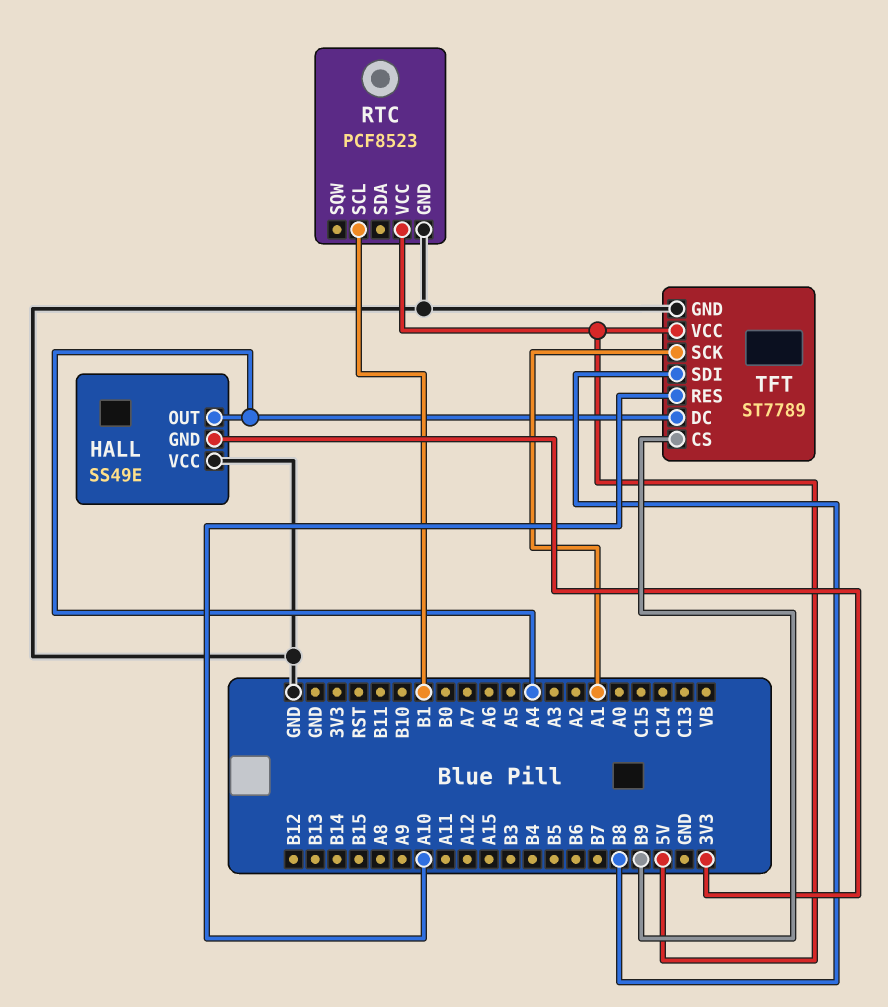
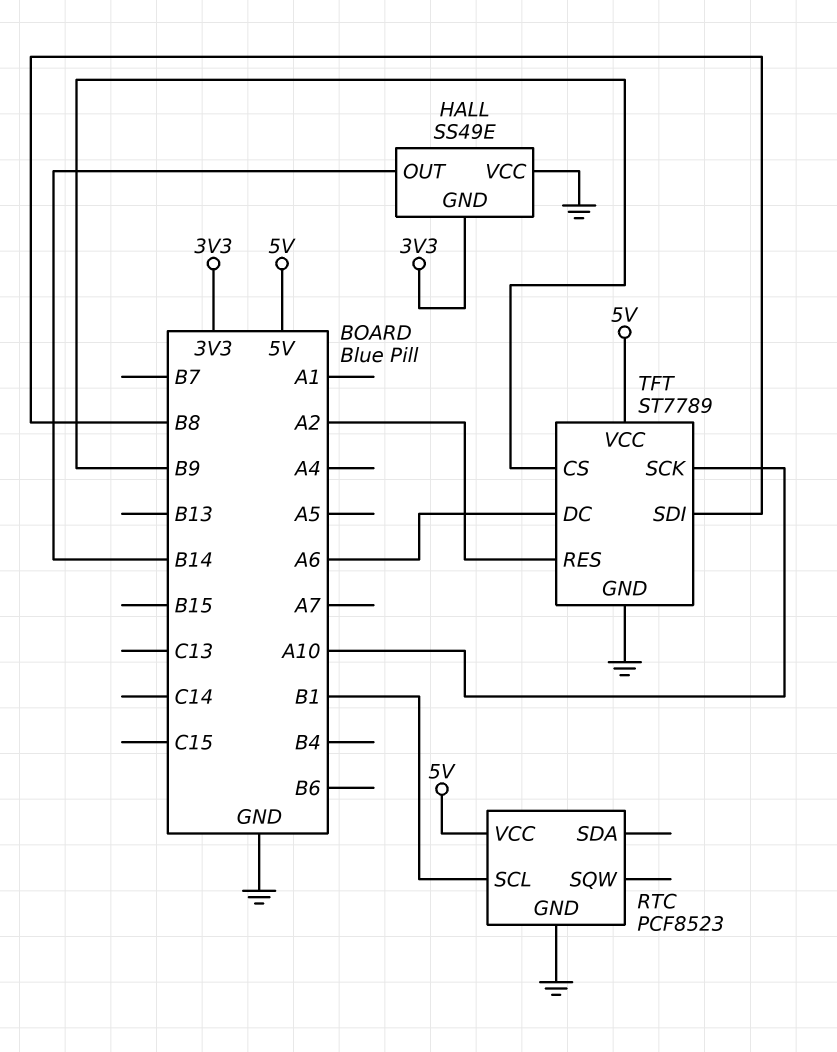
HALL pin OUT: A4 -> B14
TFT pin DC: A4 -> A6
TFT pin RES: A10 -> A2
TFT pin SCK: A1 -> A10

